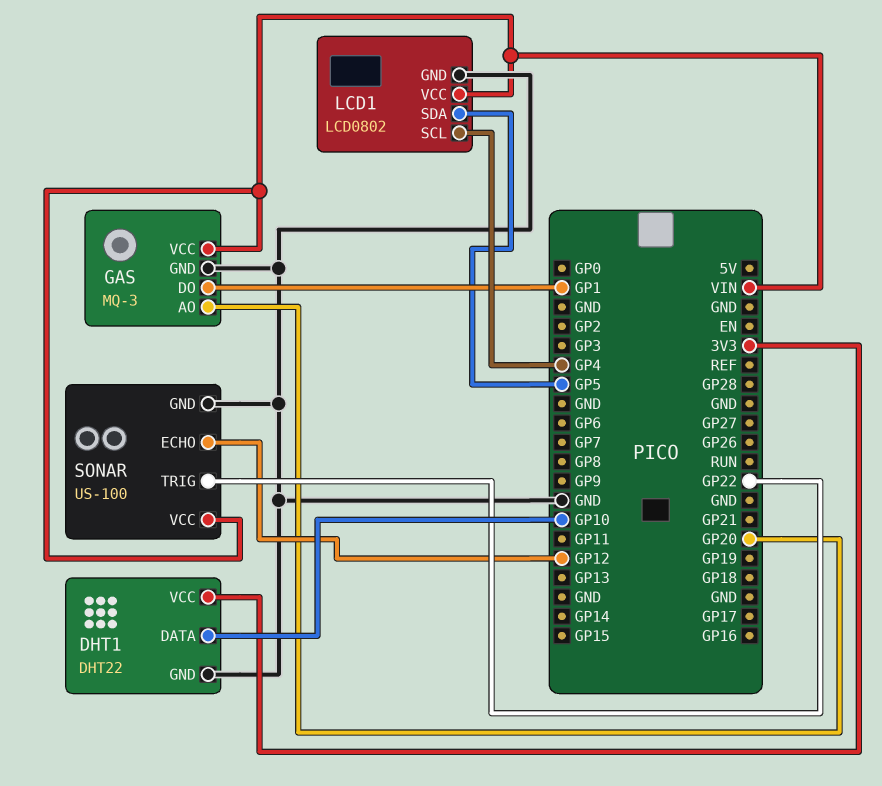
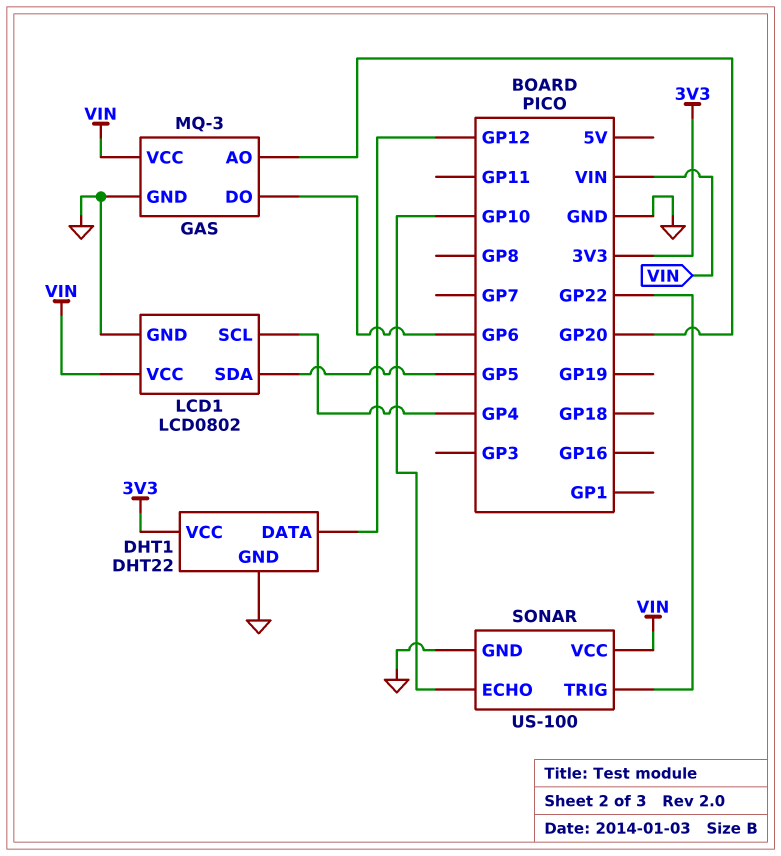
DHT1 pin DATA: GP10 -> GP12
GAS pin DO: GP1 -> GP6
SONAR pin ECHO: GP12 -> GP10

